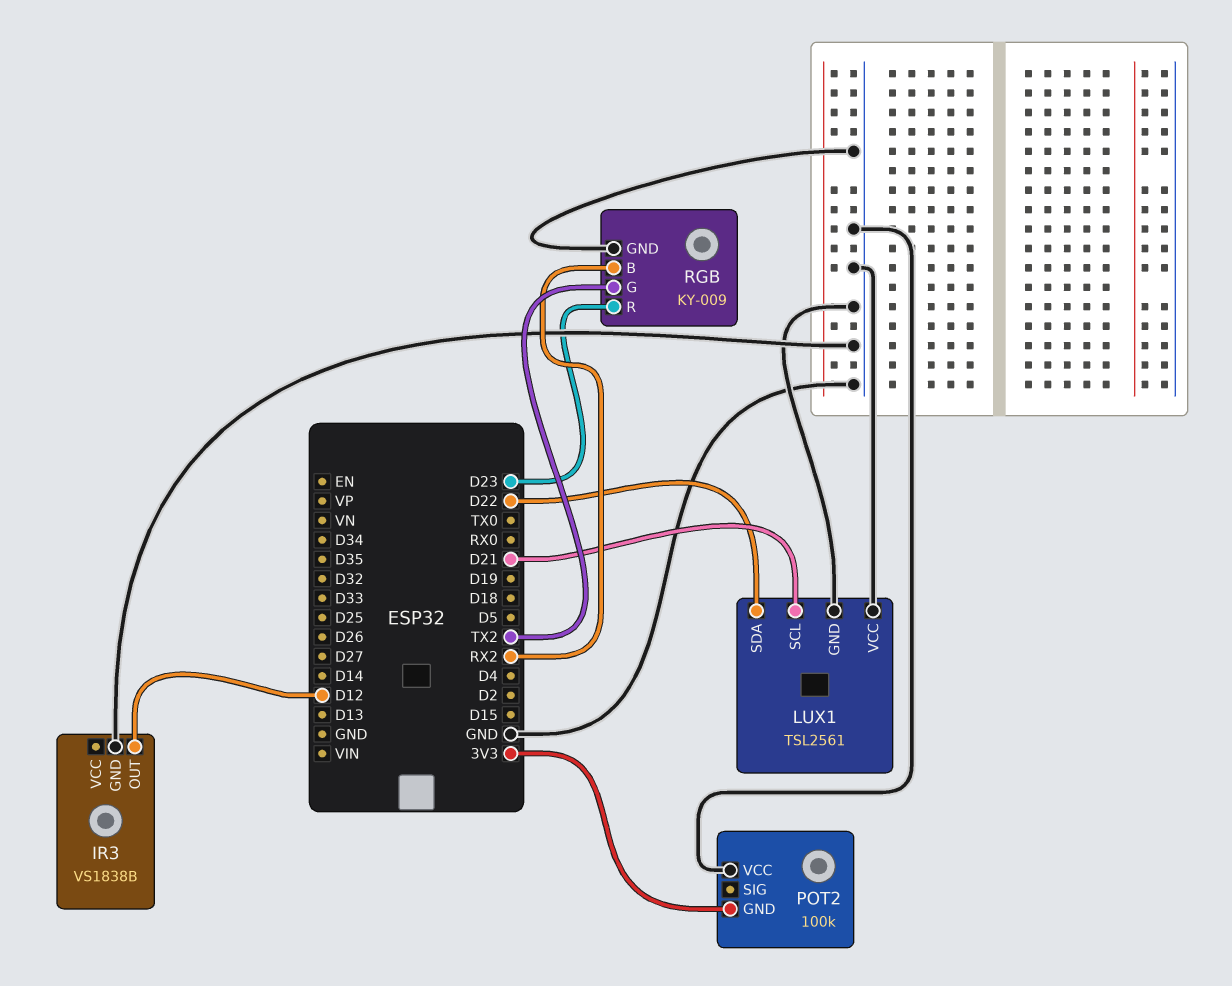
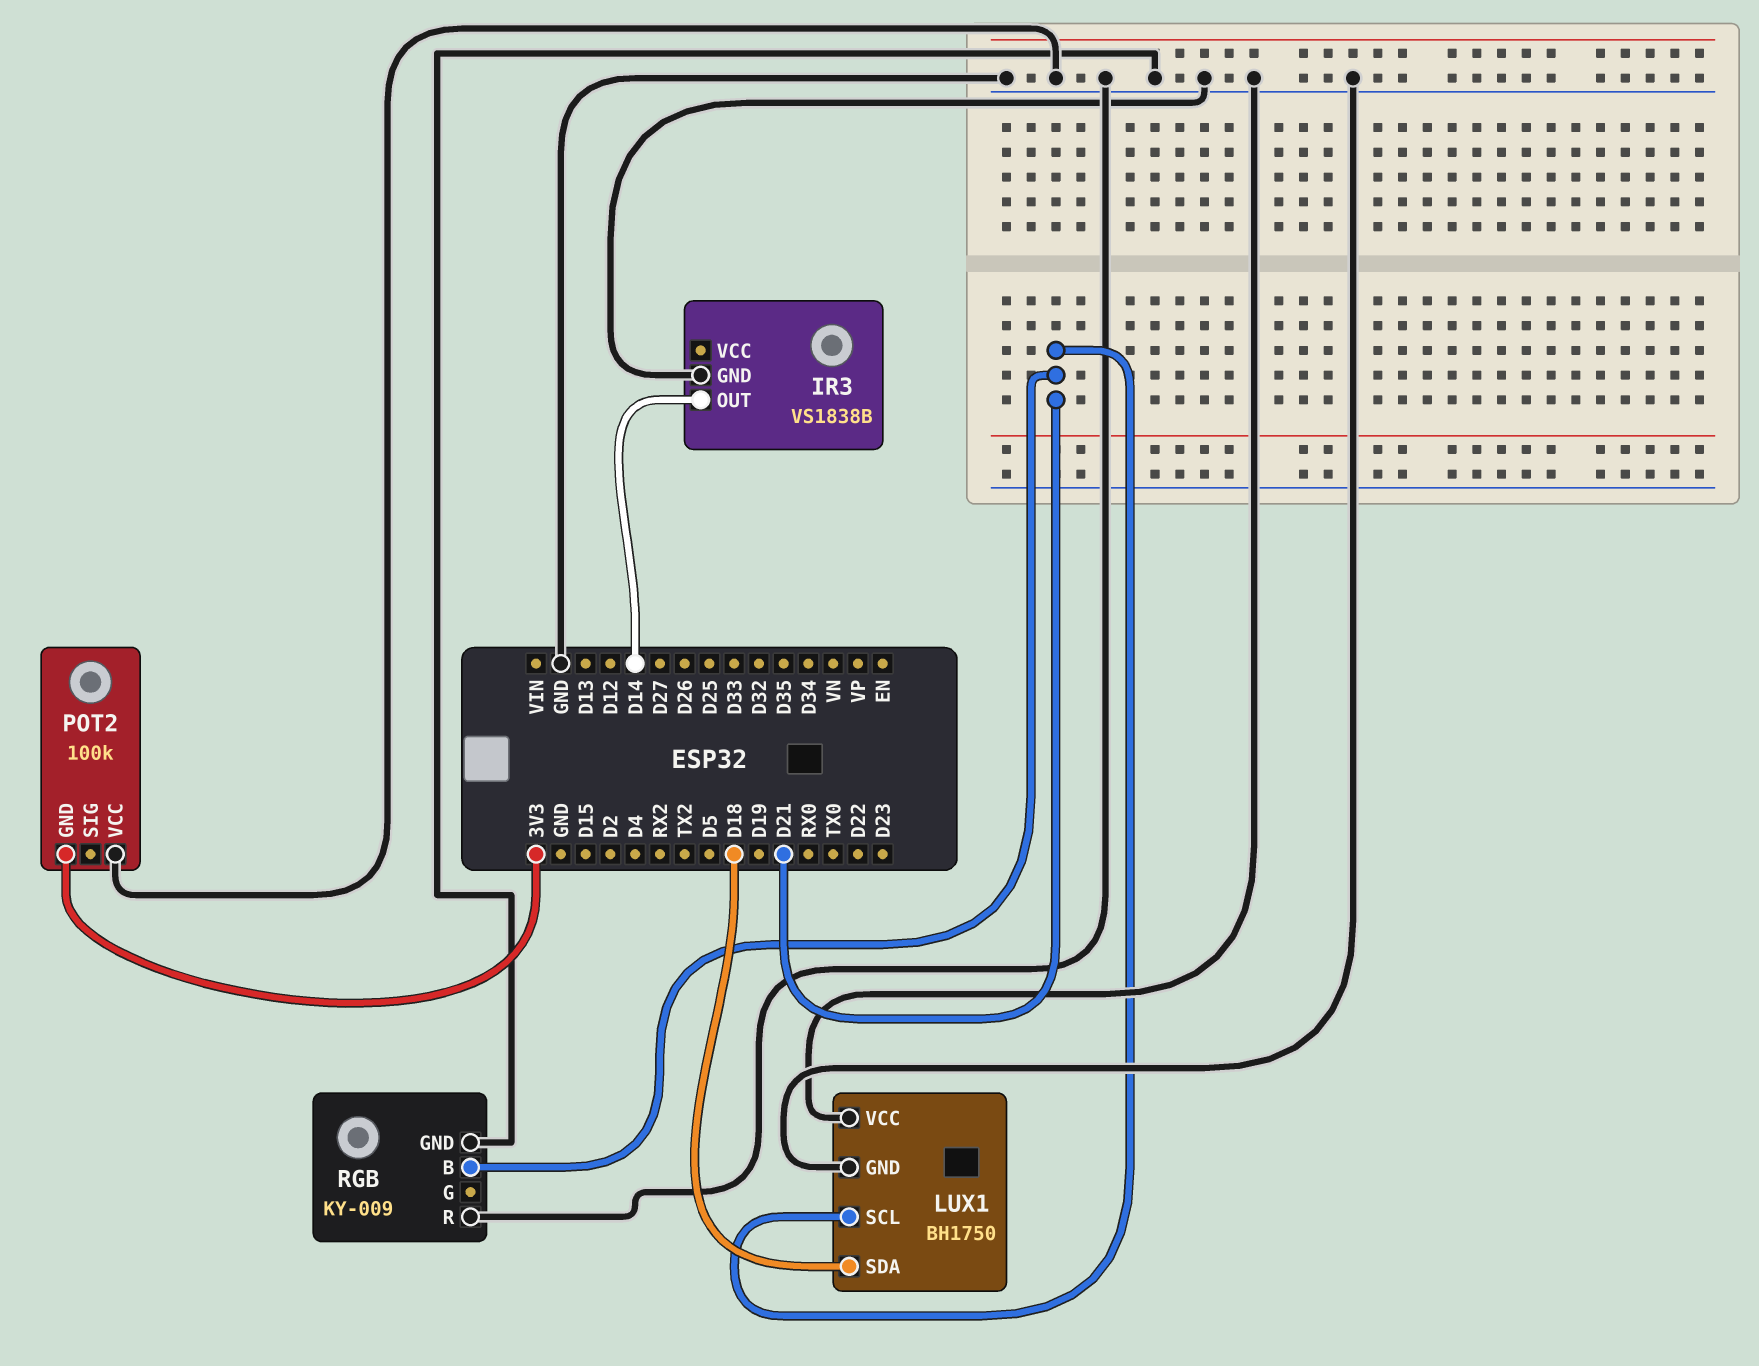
IR3 pin OUT: D12 -> D14
LUX1: TSL2561 -> BH1750
LUX1 pin SDA: D22 -> D18
RGB pin B: RX2 -> D21
RGB pin G: TX2 -> none
RGB pin R: D23 -> GND

